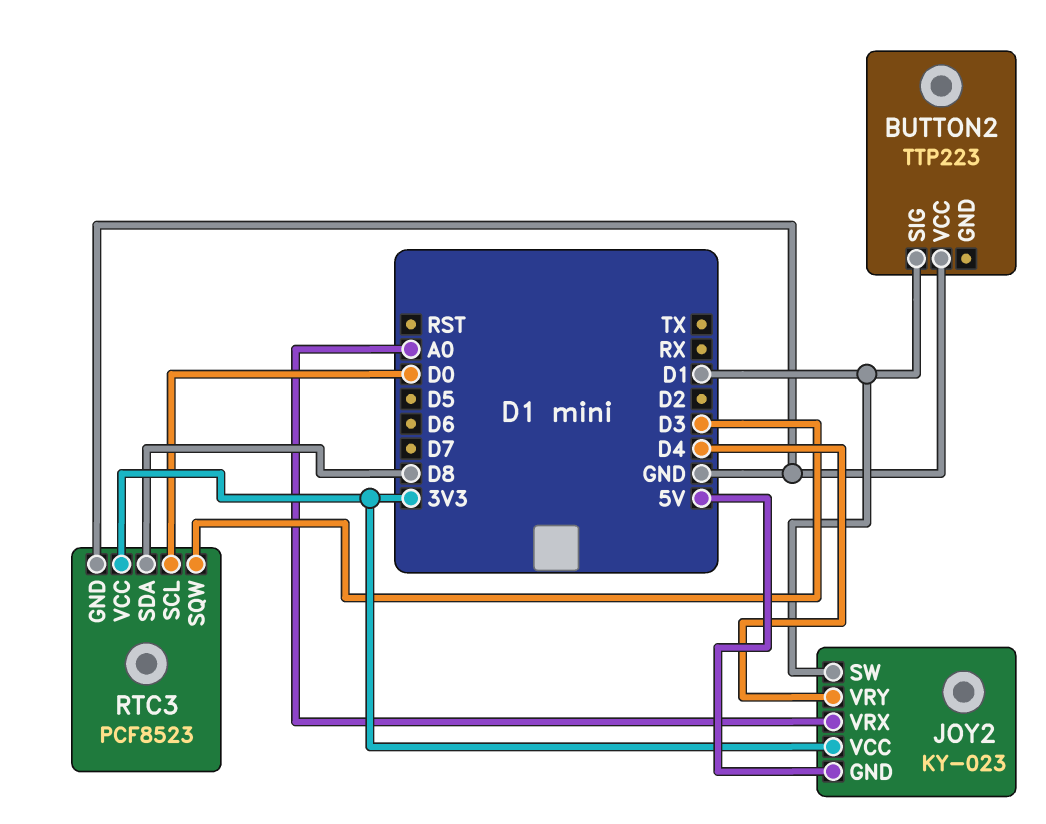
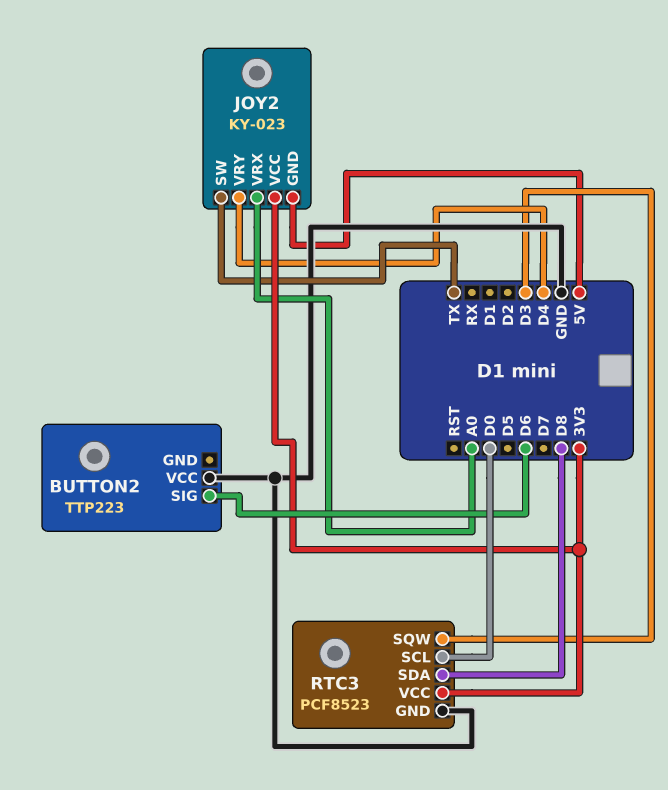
BUTTON2 pin SIG: D1 -> D6
JOY2 pin SW: D1 -> TX

